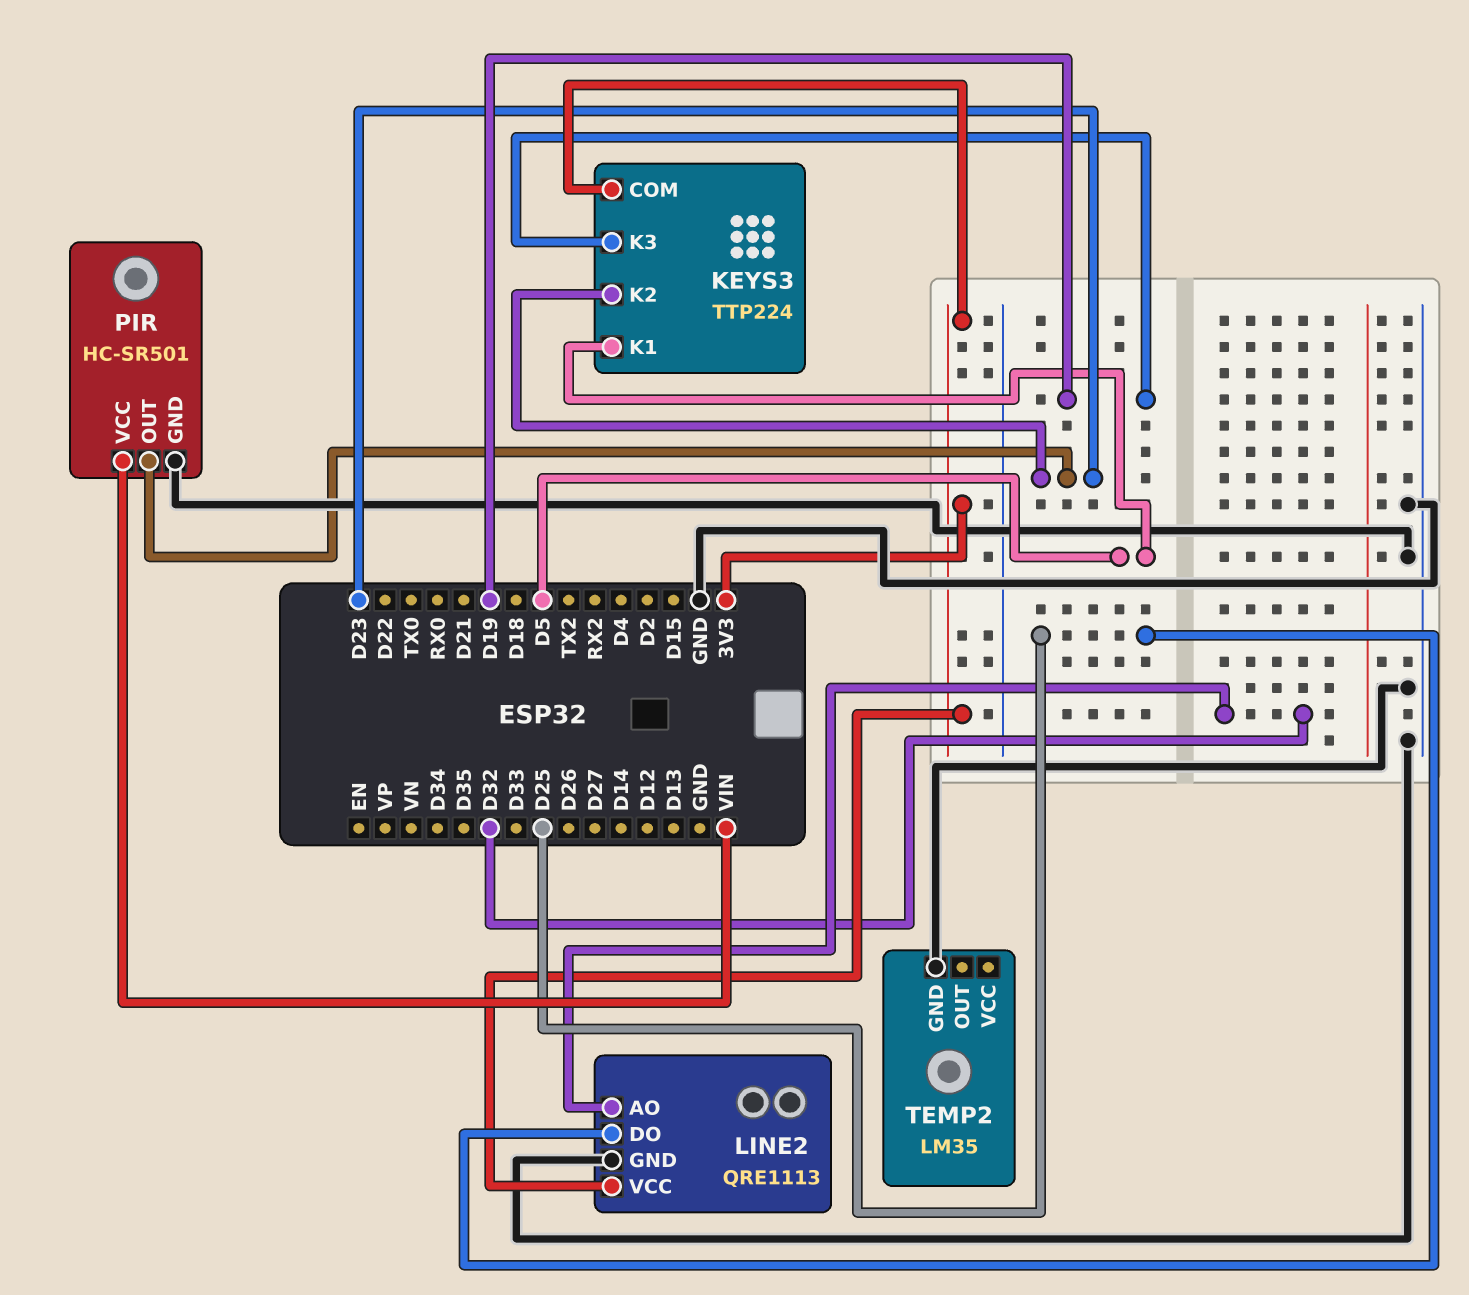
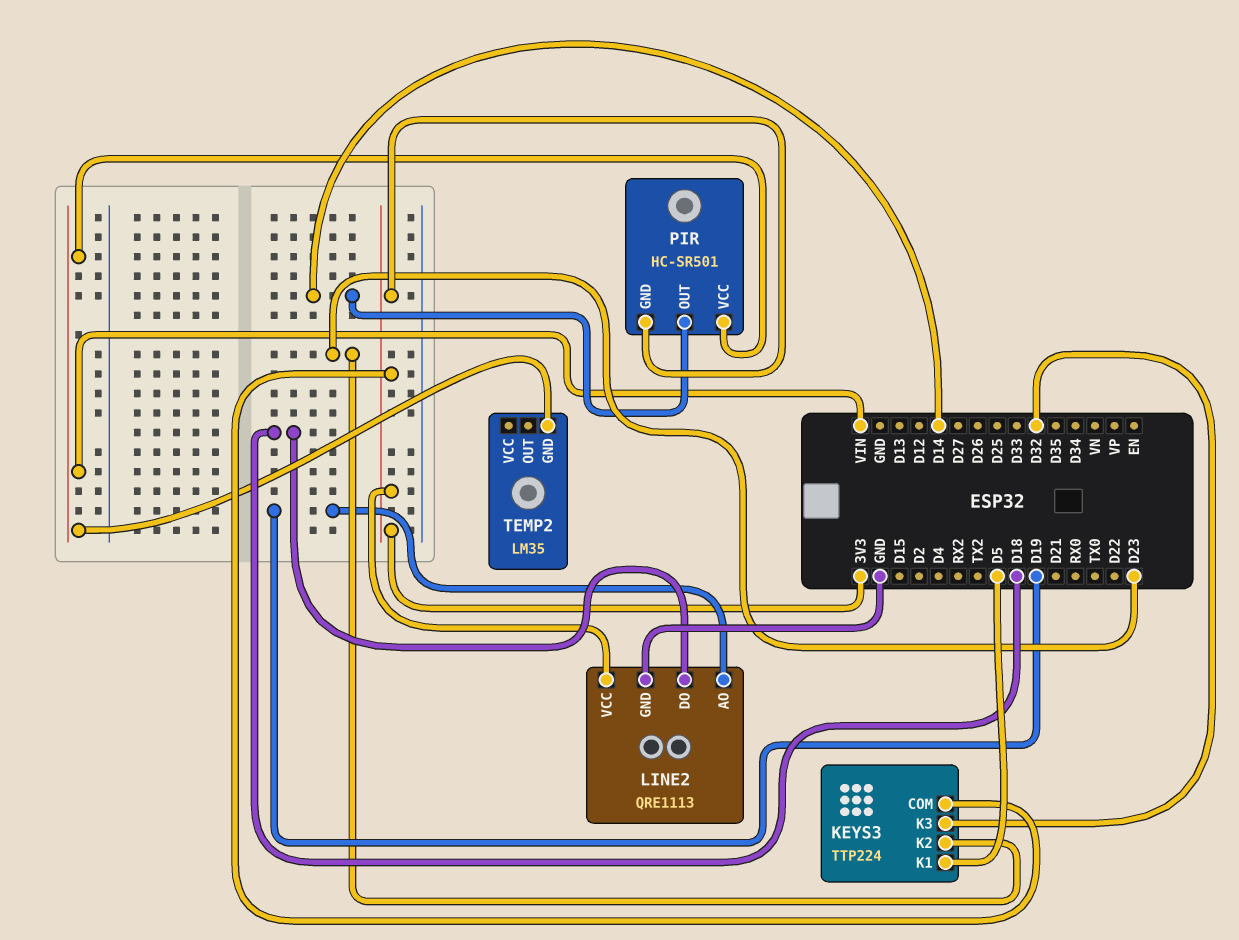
KEYS3 pin K3: D19 -> D32
LINE2 pin AO: D32 -> D19
LINE2 pin DO: D25 -> D18
PIR pin GND: GND -> 3V3
PIR pin OUT: D23 -> D14
TEMP2 pin GND: GND -> VIN

